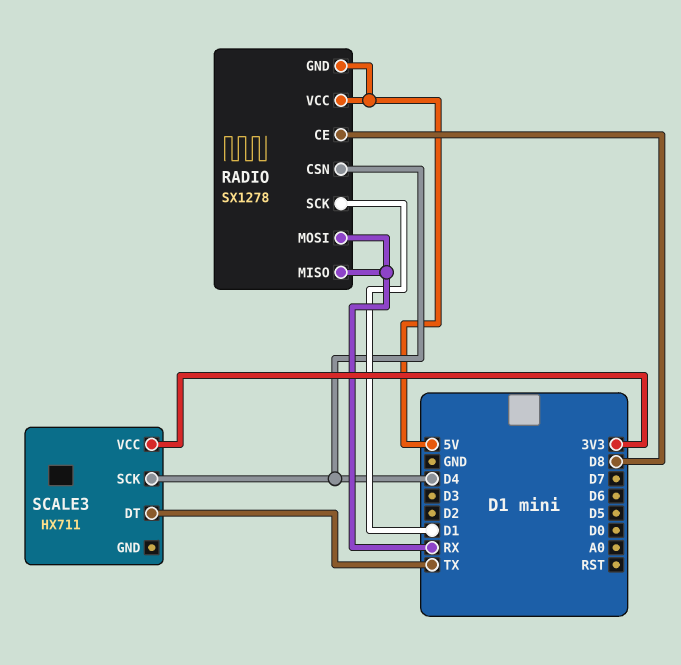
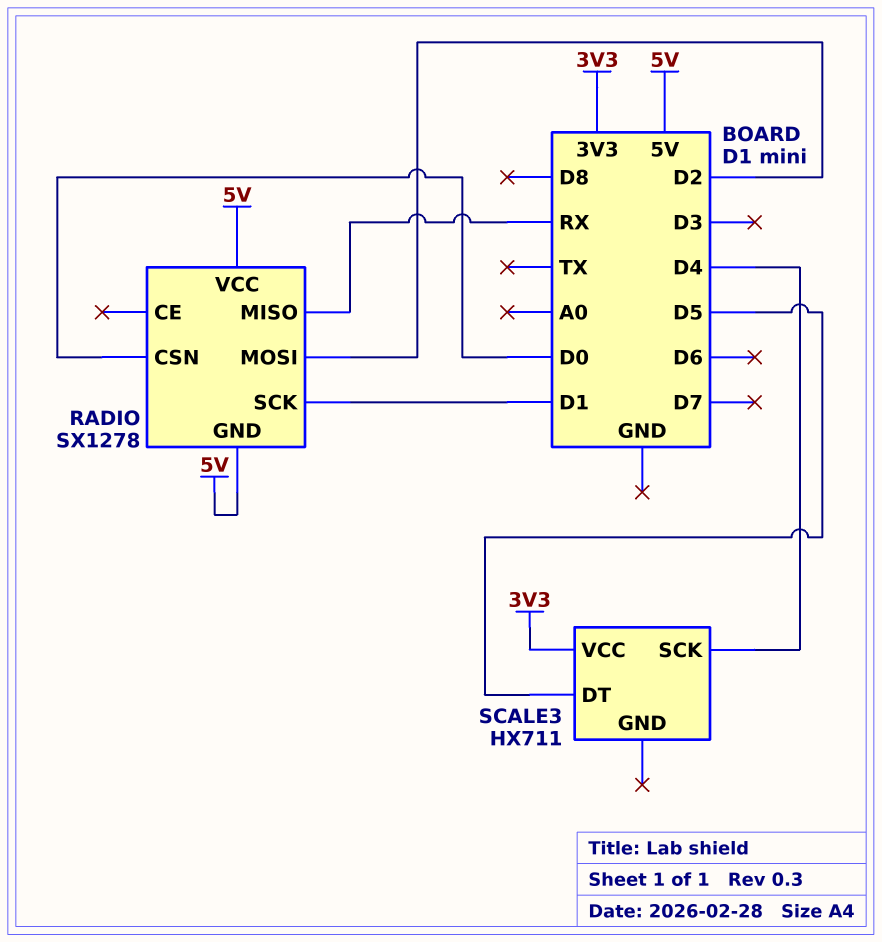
RADIO pin CE: D8 -> none
RADIO pin CSN: D4 -> D0
RADIO pin MOSI: RX -> D2
SCALE3 pin DT: TX -> D5

